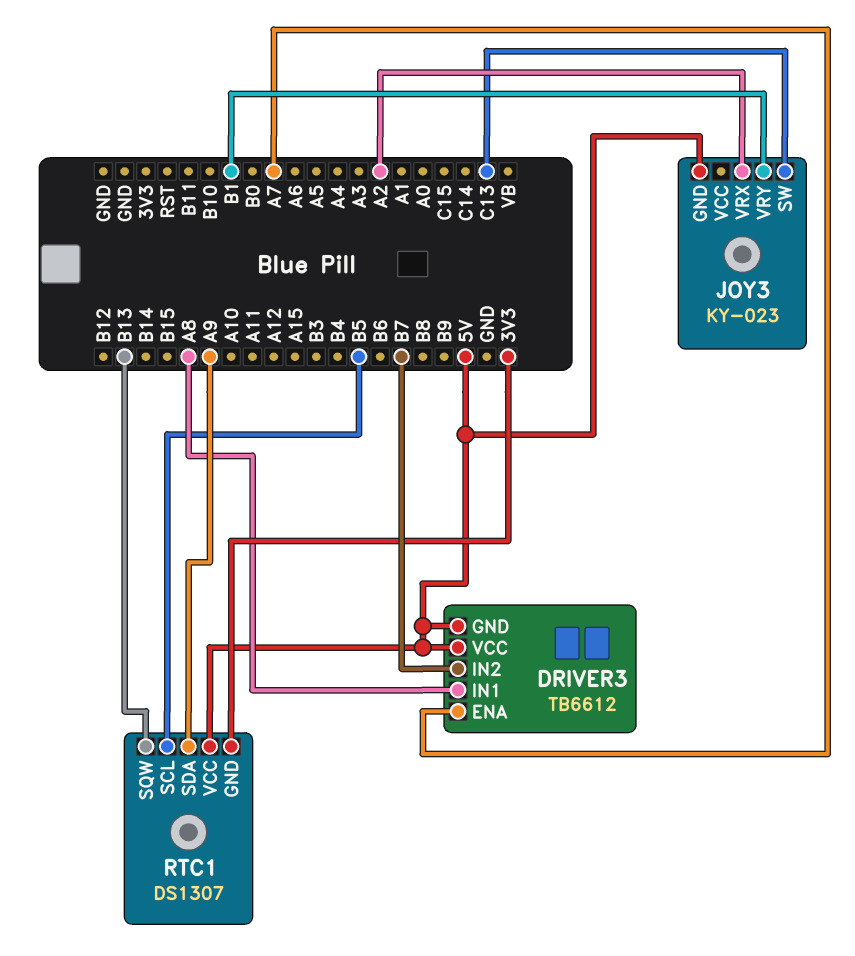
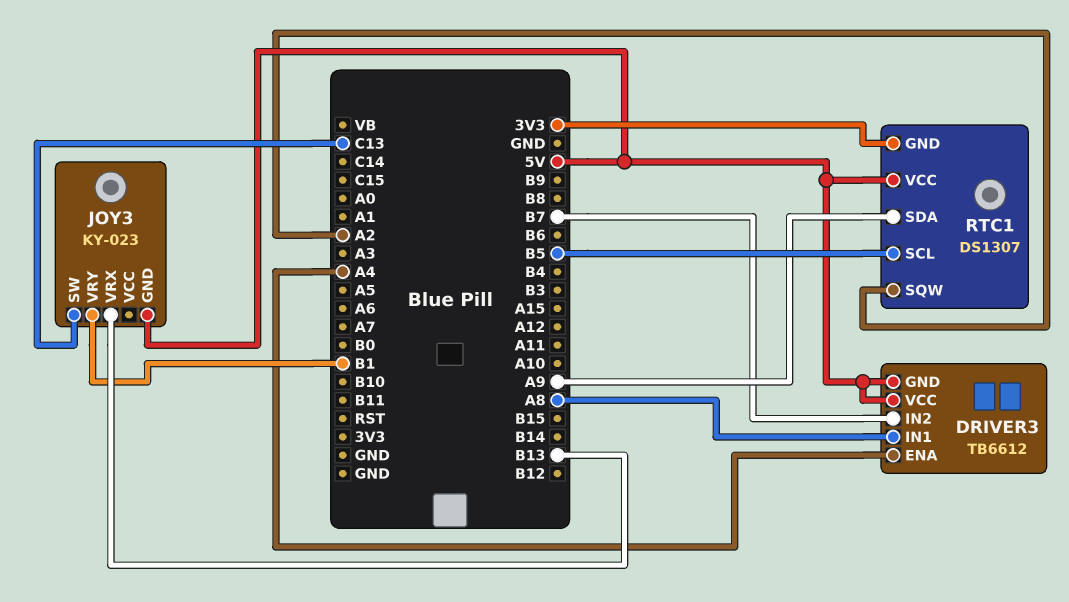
DRIVER3 pin ENA: A7 -> A4
JOY3 pin VRX: A2 -> B13
RTC1 pin SQW: B13 -> A2

